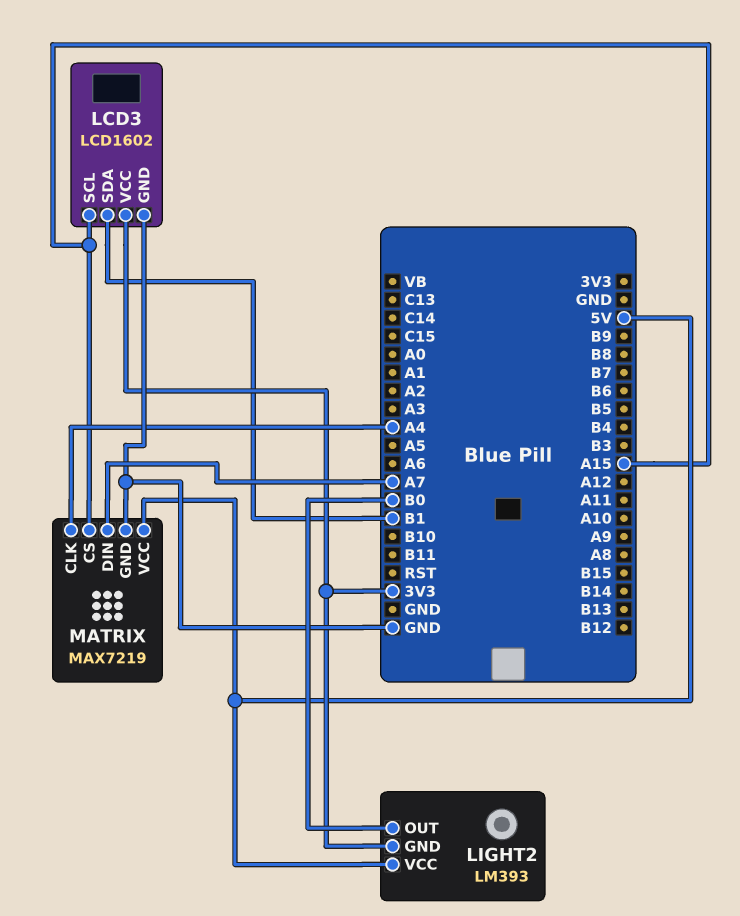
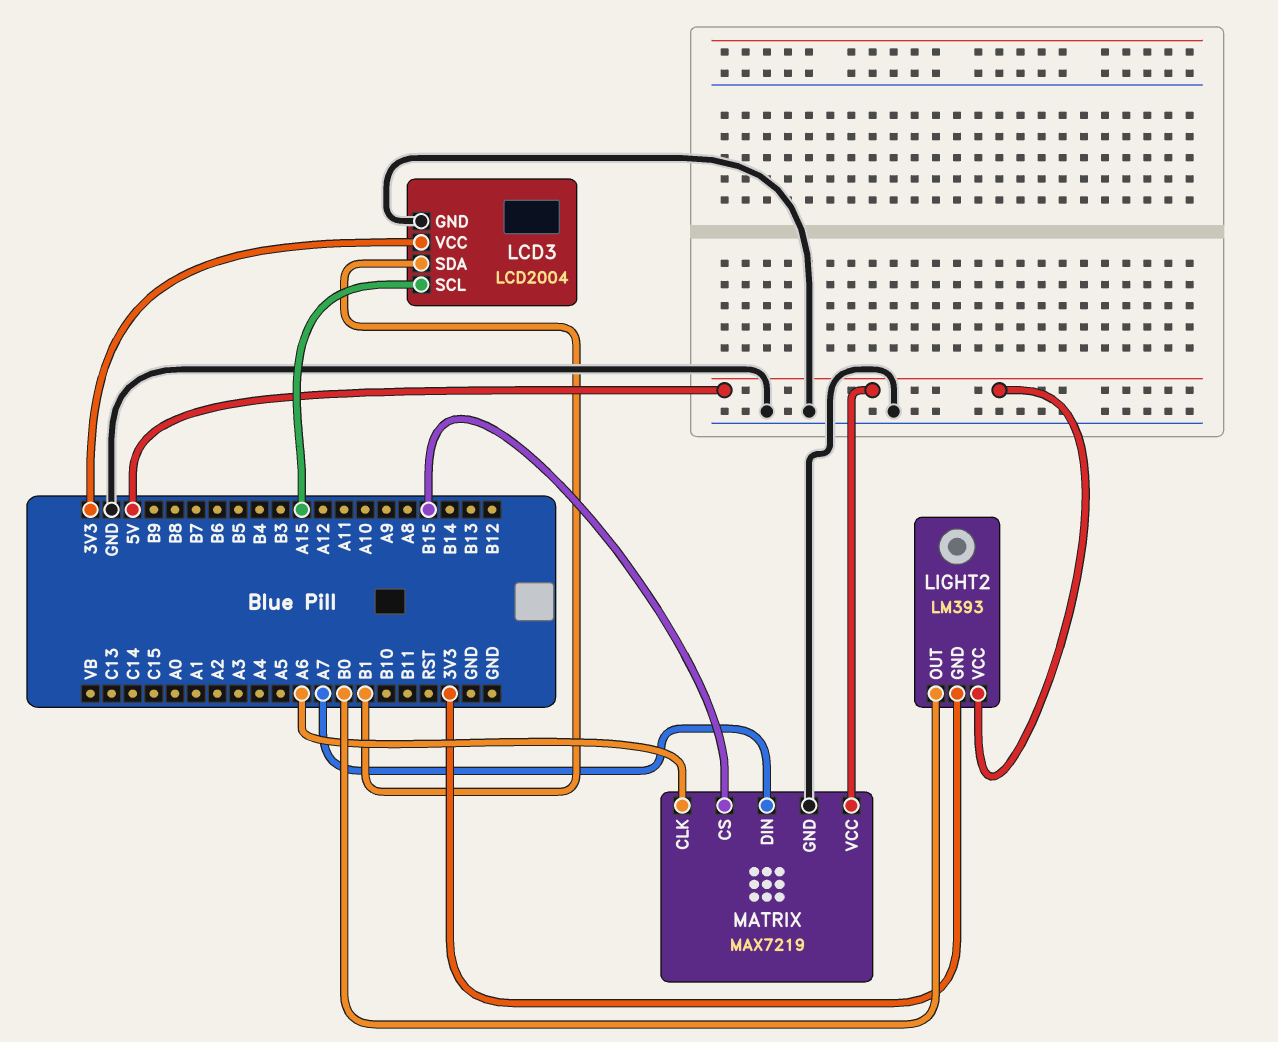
LCD3: LCD1602 -> LCD2004
MATRIX pin CLK: A4 -> A6
MATRIX pin CS: A15 -> B15

